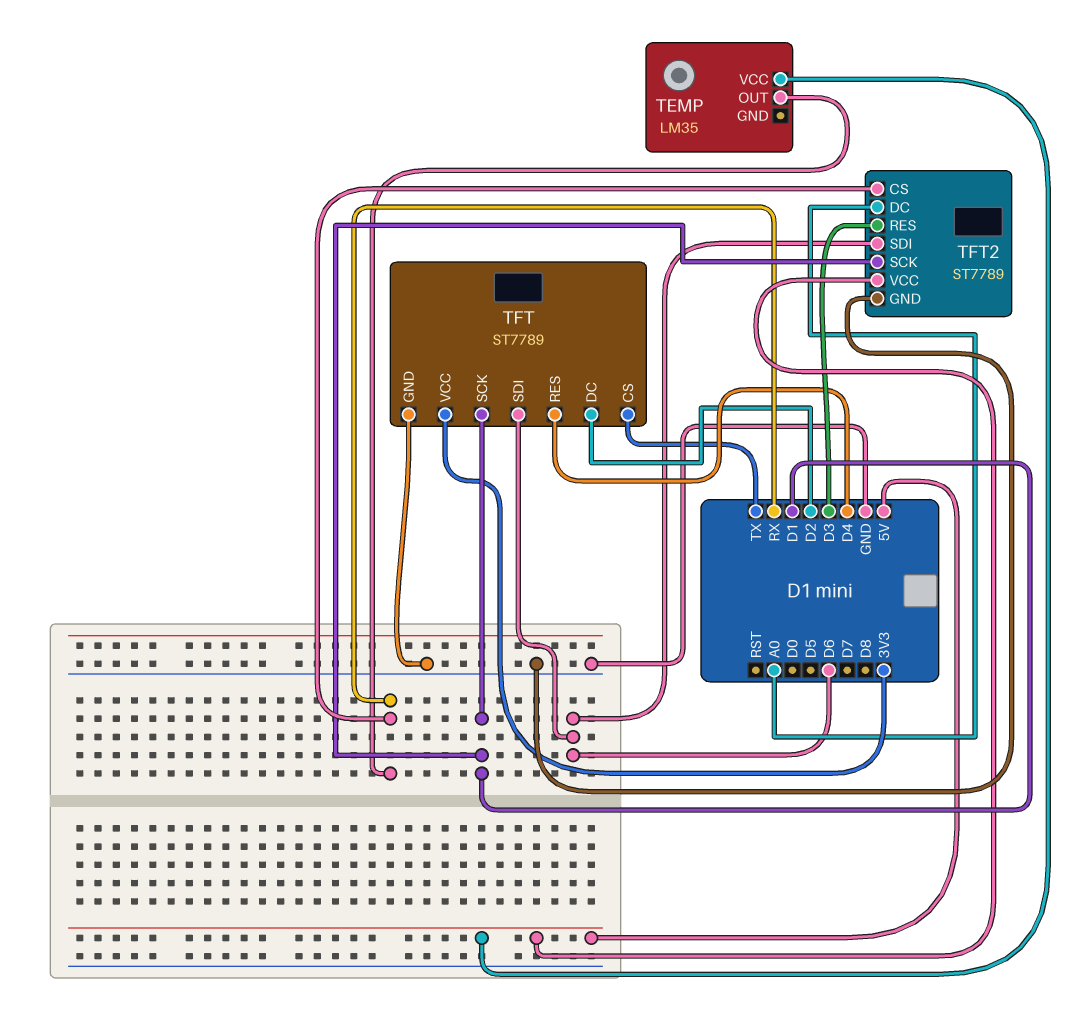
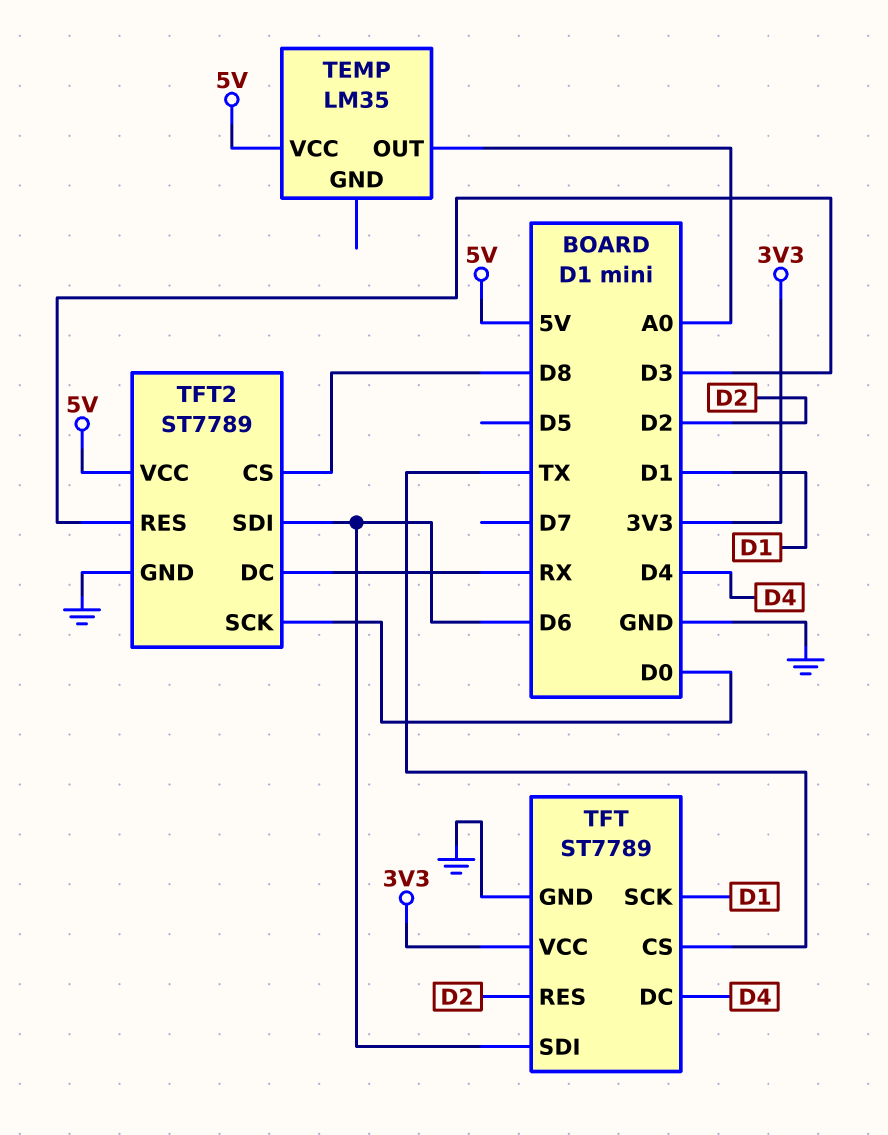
TEMP pin OUT: RX -> A0
TFT pin DC: D2 -> D4
TFT pin RES: D4 -> D2
TFT2 pin CS: RX -> D8
TFT2 pin DC: A0 -> RX
TFT2 pin SCK: D1 -> D0

